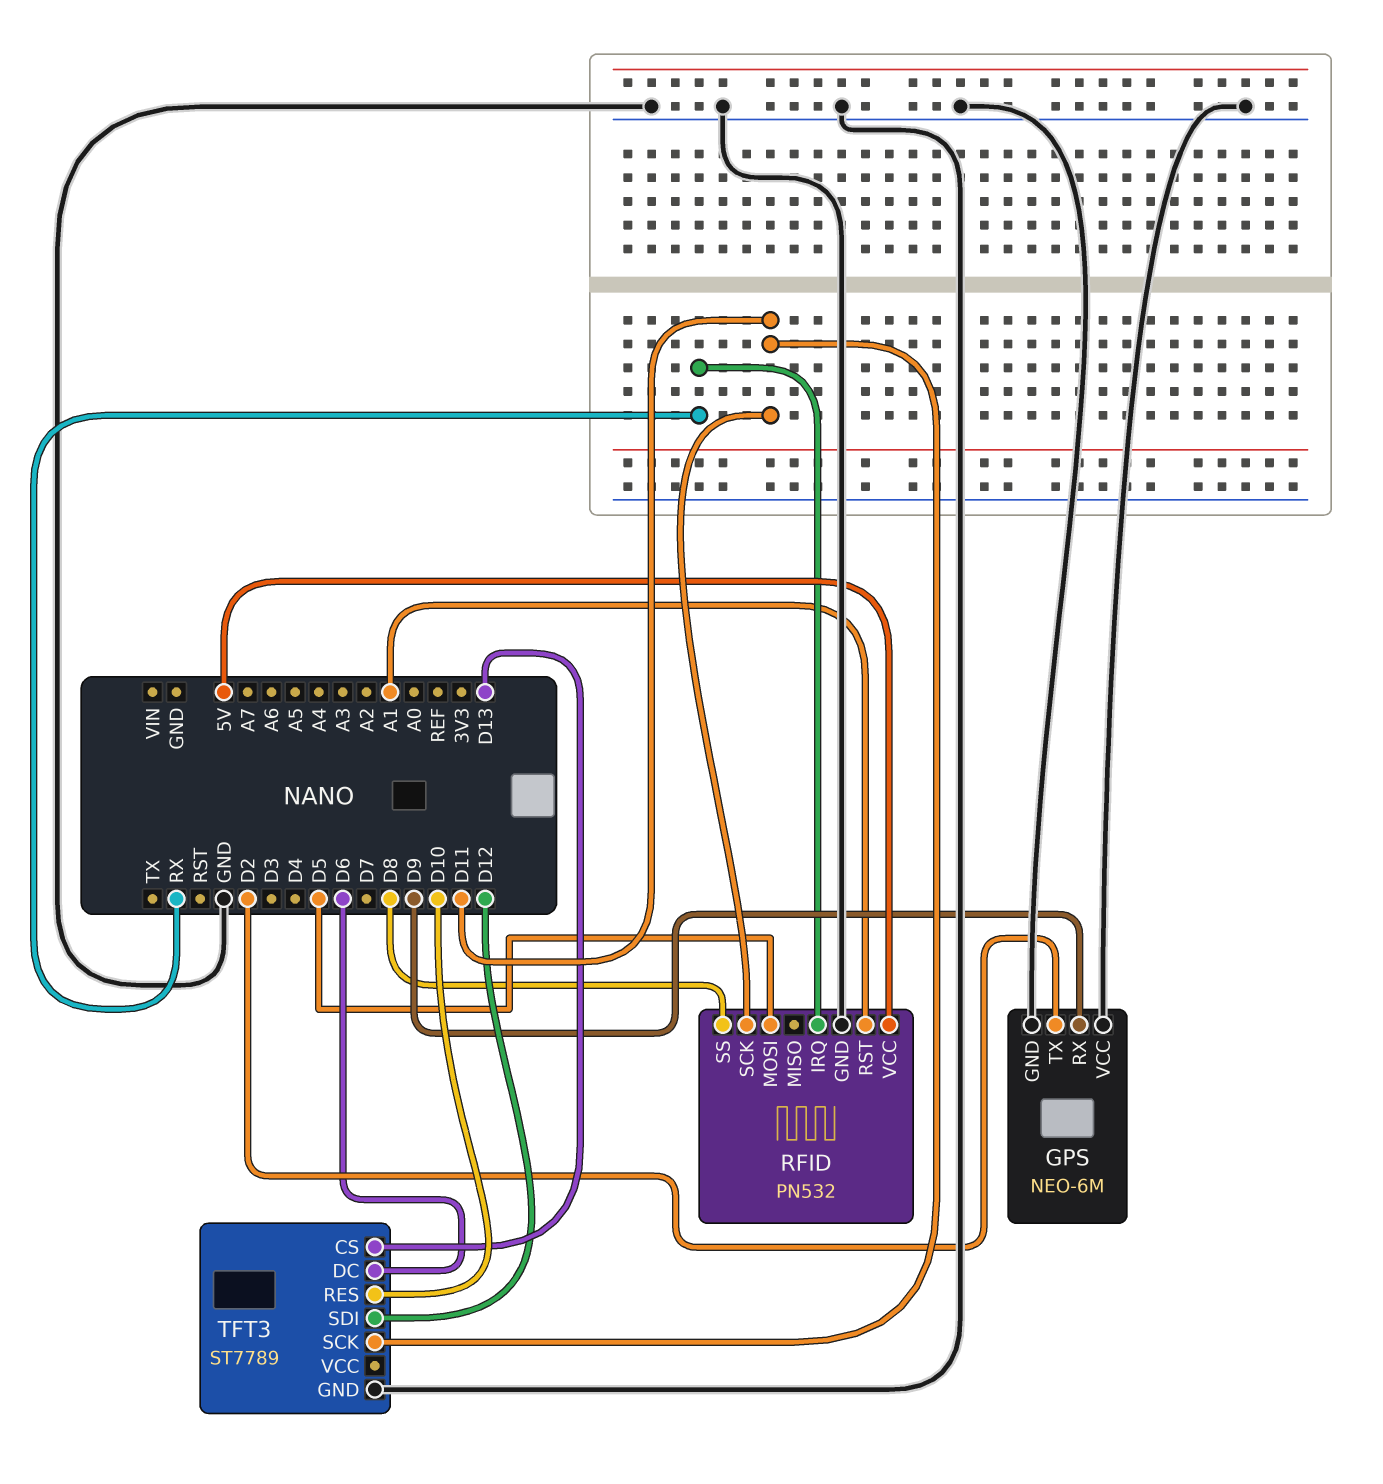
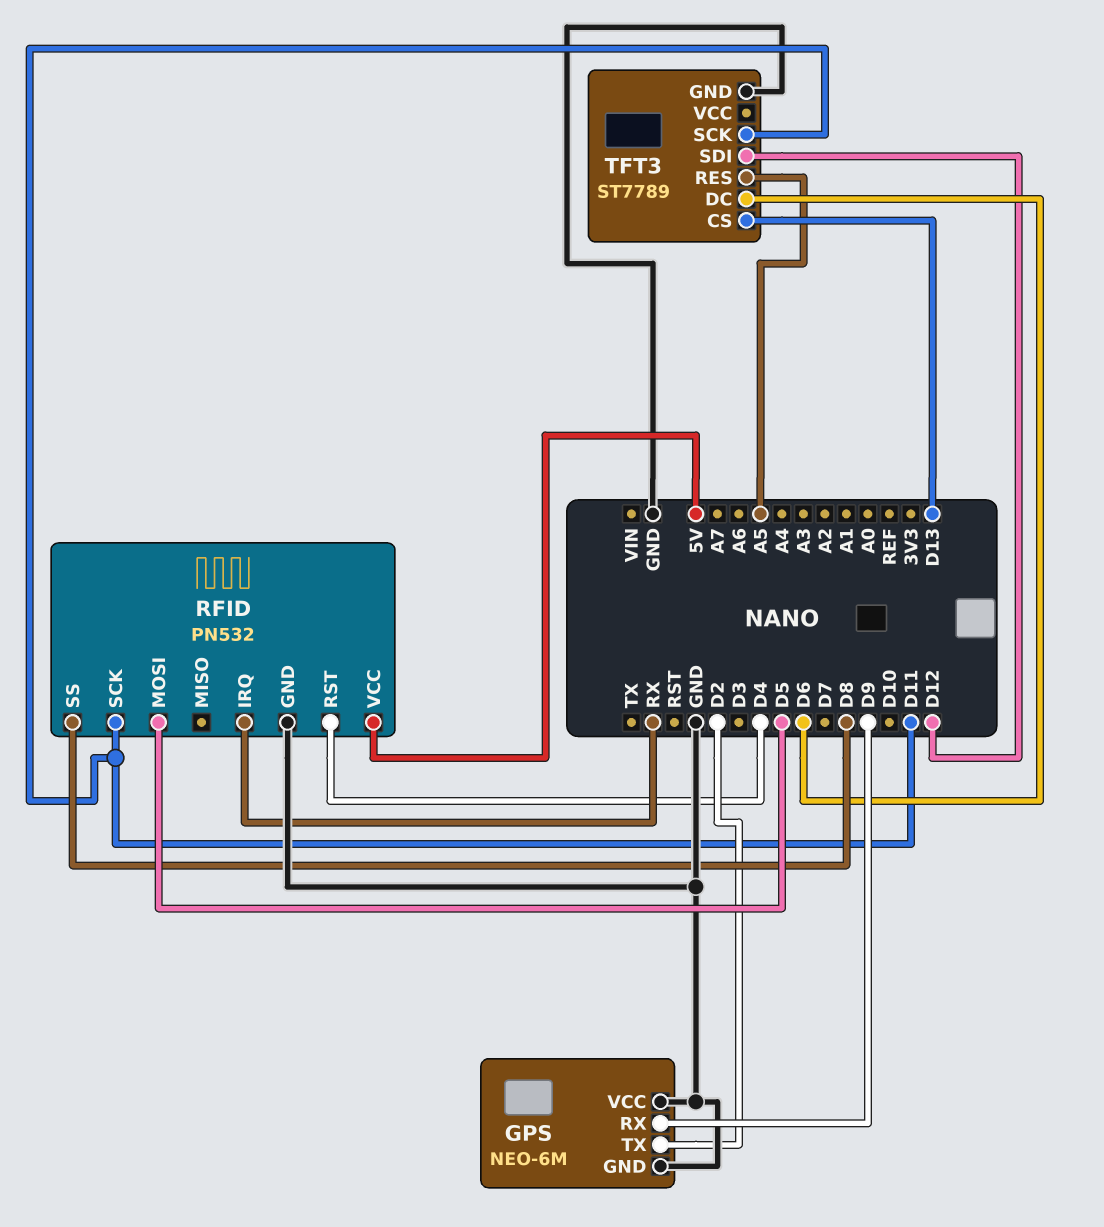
RFID pin RST: A1 -> D4
TFT3 pin RES: D10 -> A5

